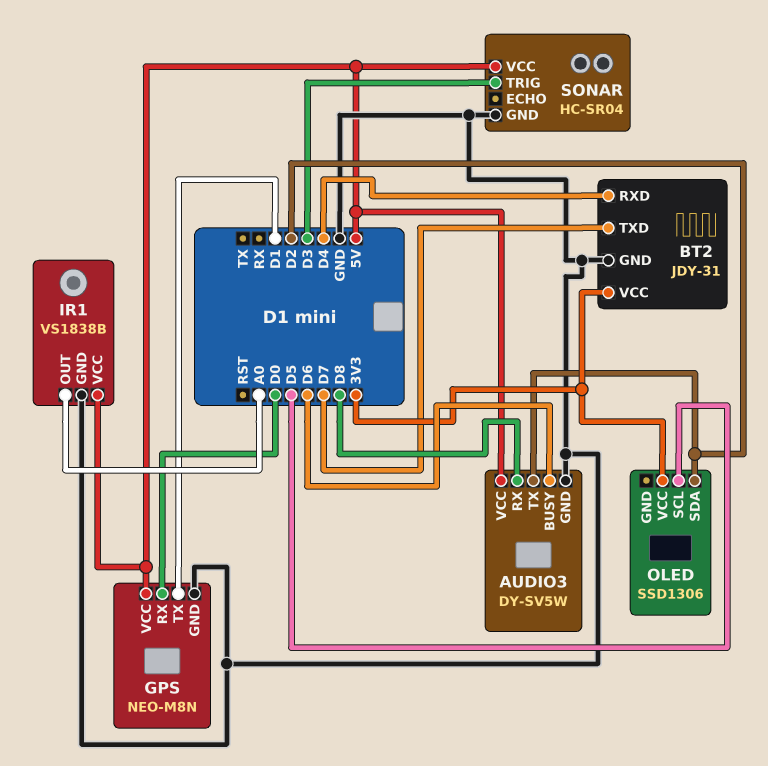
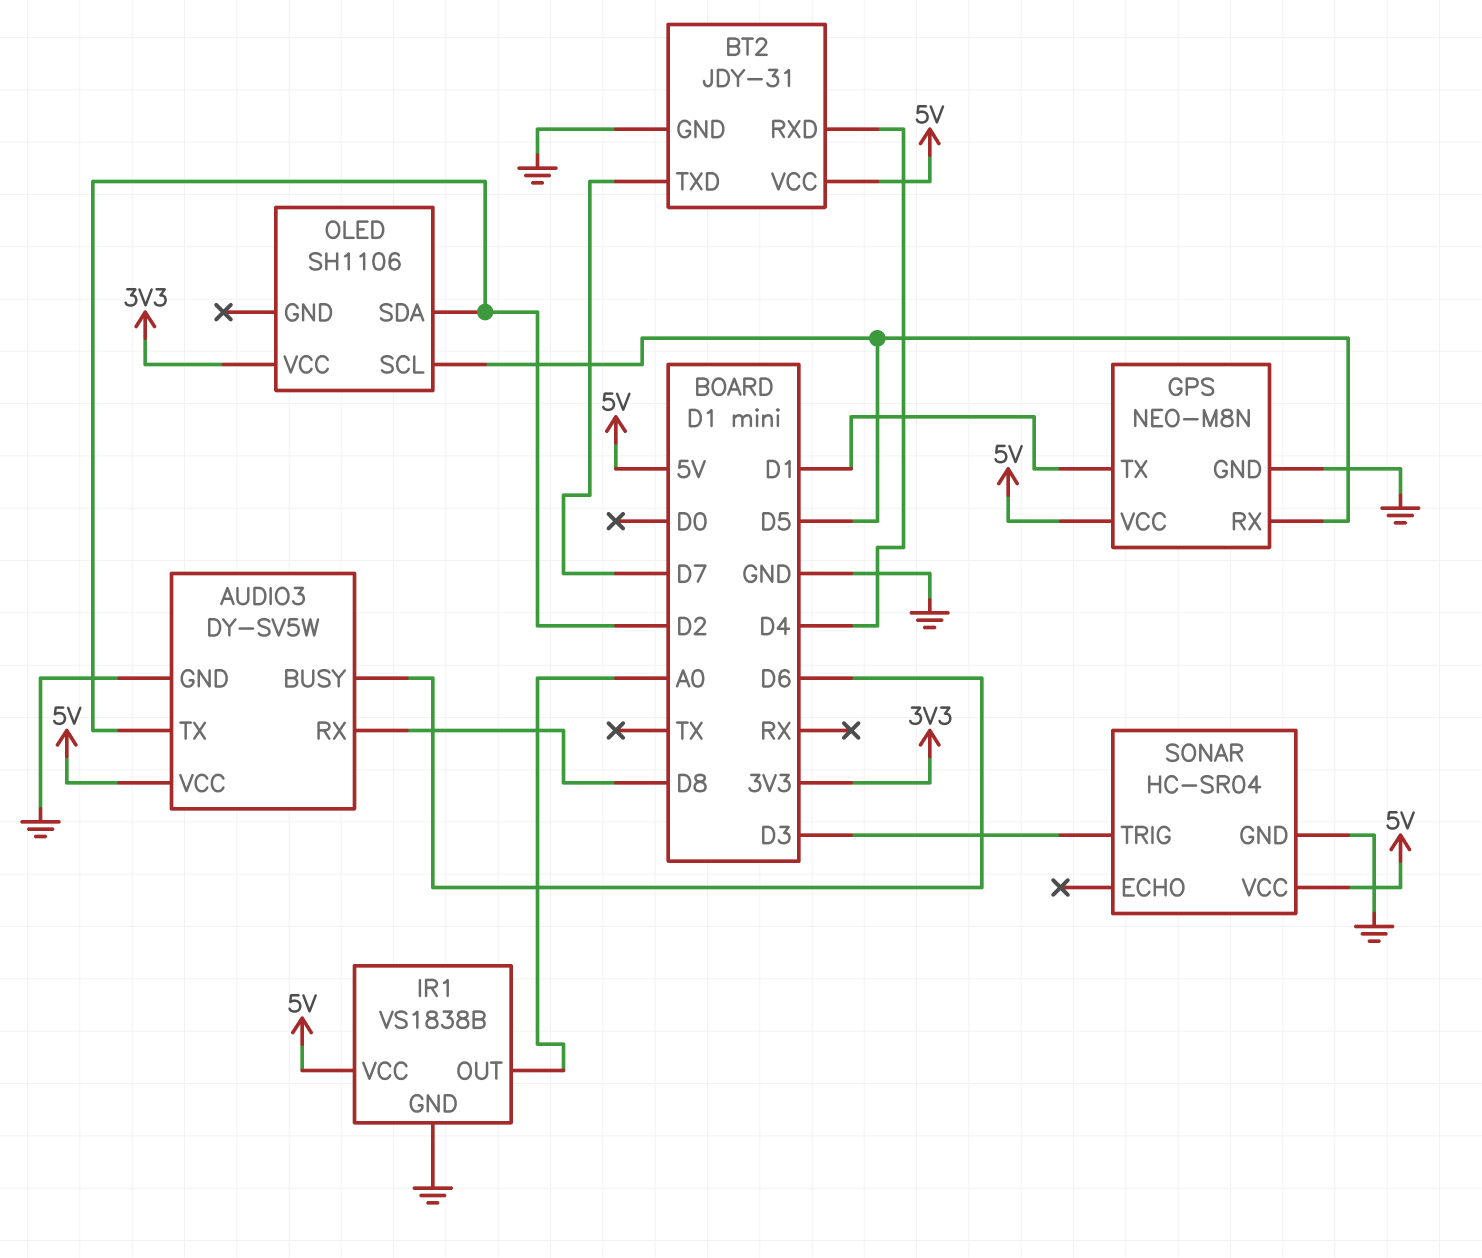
BT2 pin VCC: 3V3 -> 5V
GPS pin RX: D0 -> D5
OLED: SSD1306 -> SH1106

